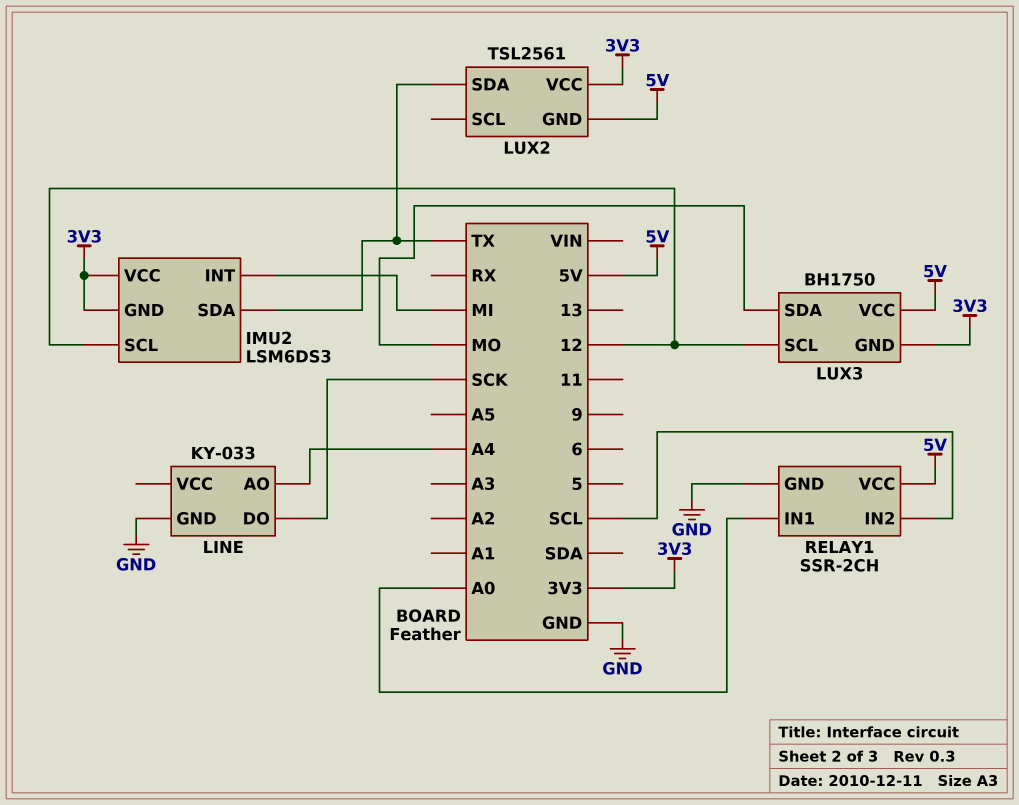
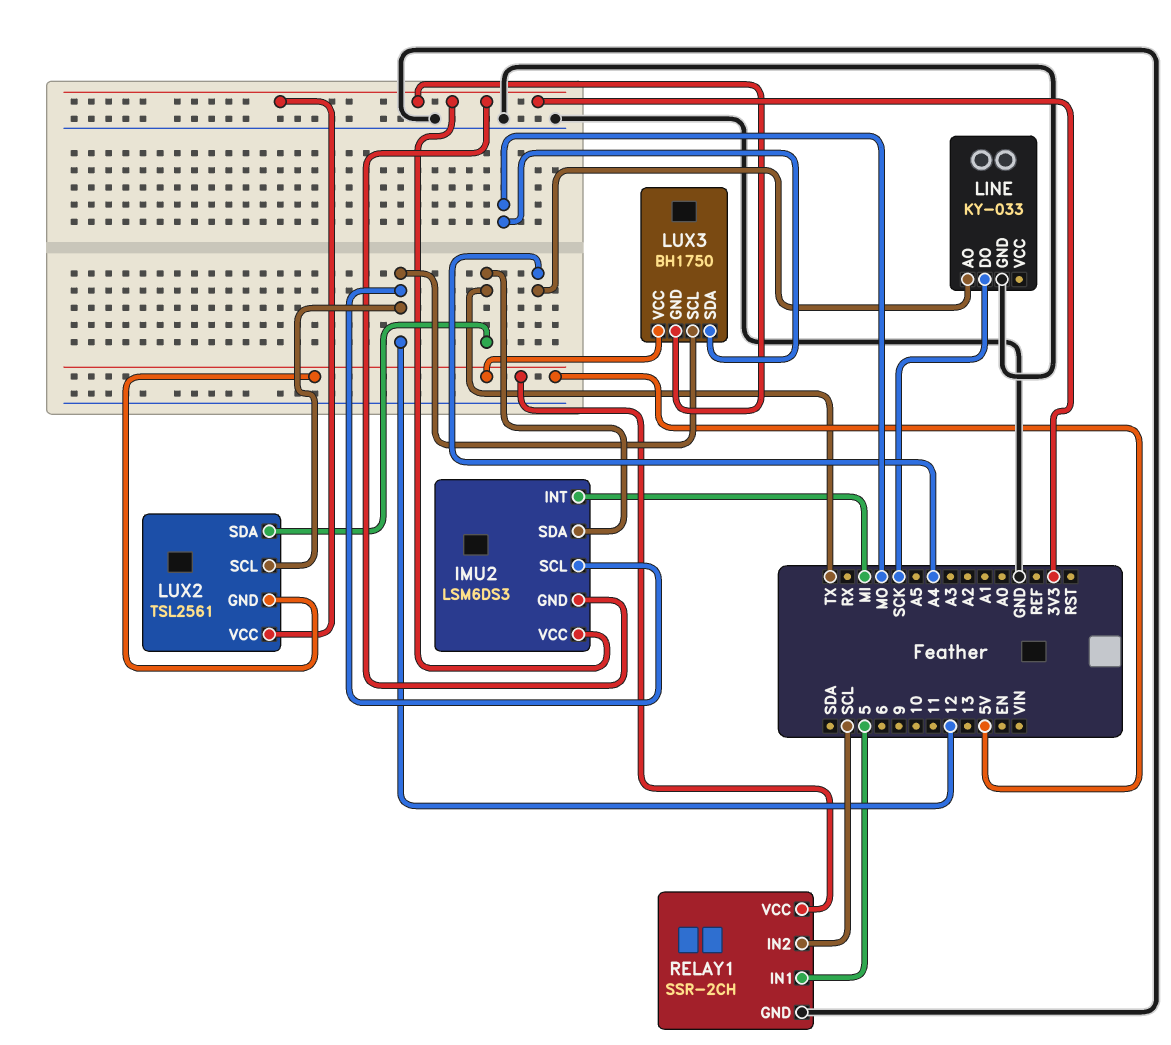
LUX2 pin SCL: none -> 12
RELAY1 pin IN1: A0 -> 5

